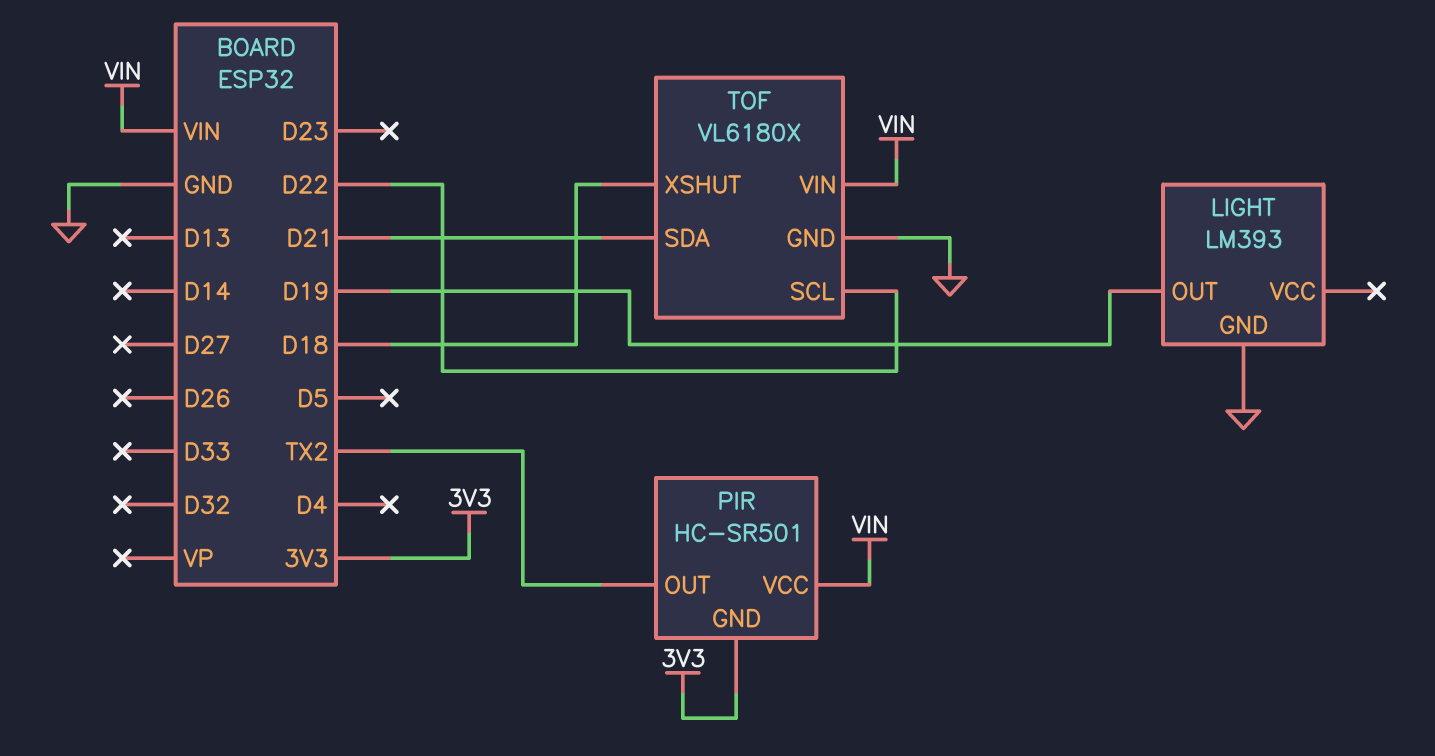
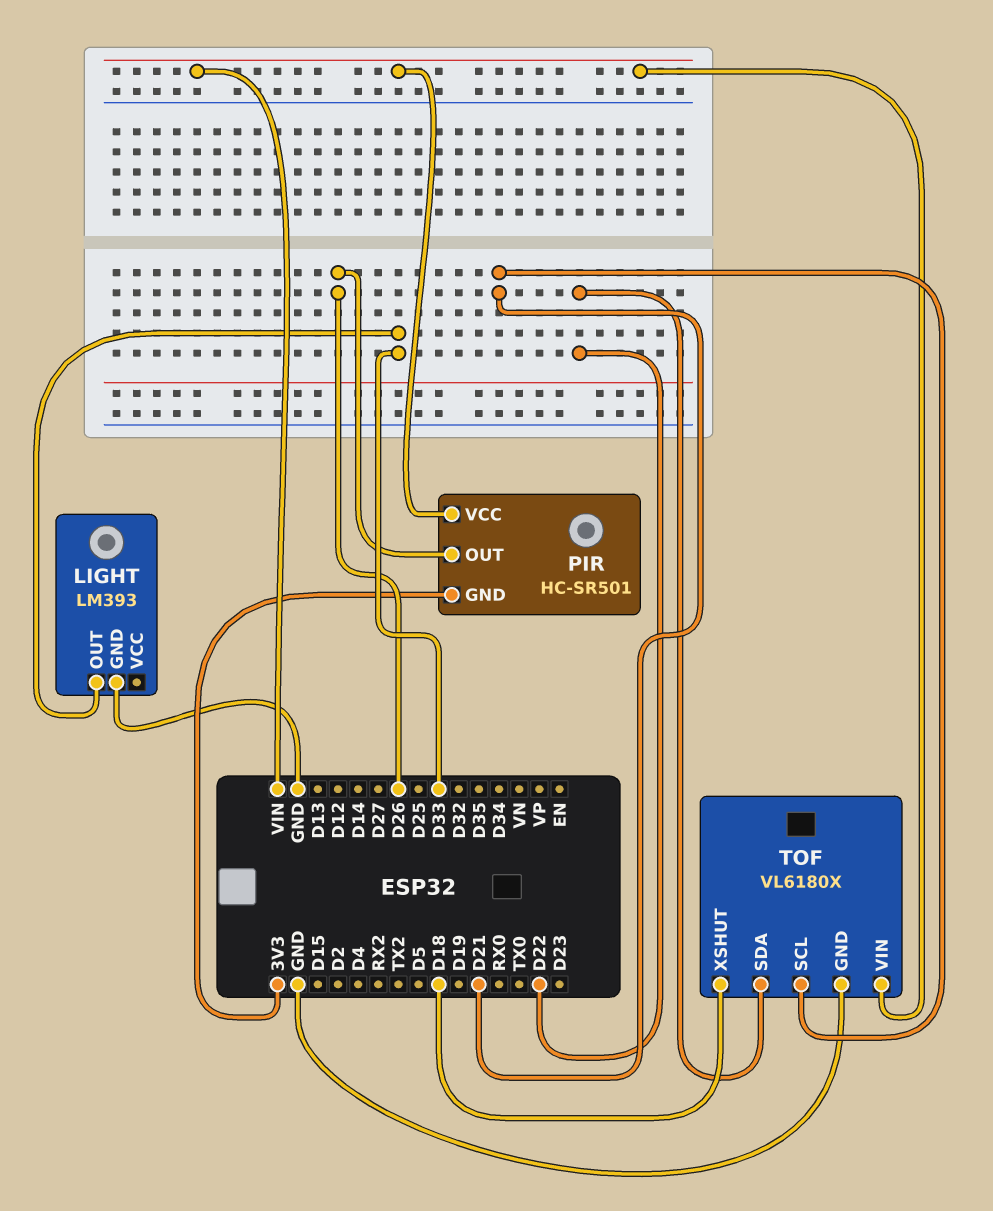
LIGHT pin OUT: D19 -> D33
PIR pin OUT: TX2 -> D26
TOF pin SCL: D22 -> D21
TOF pin SDA: D21 -> D22

